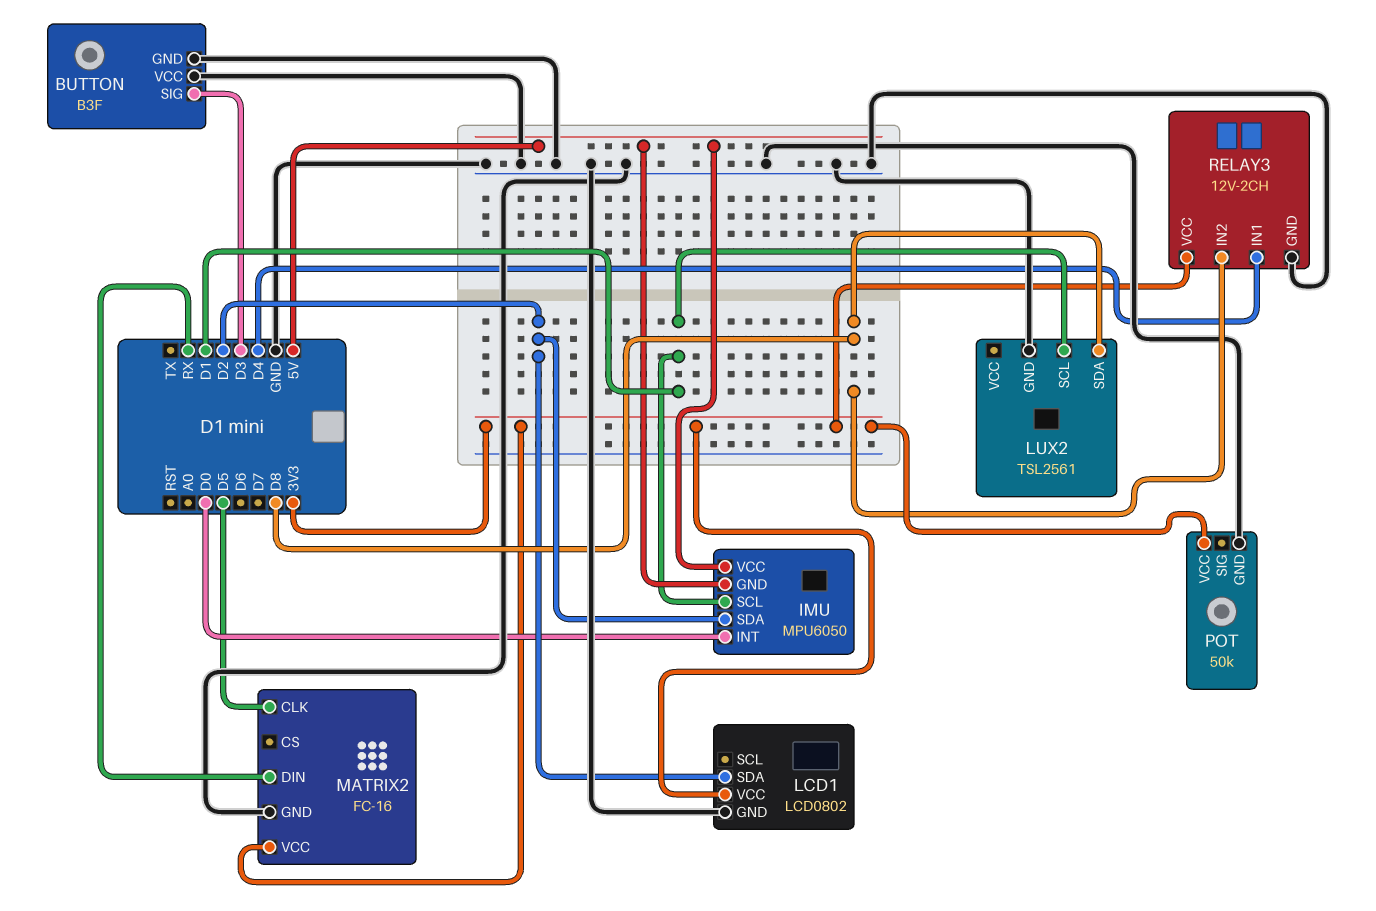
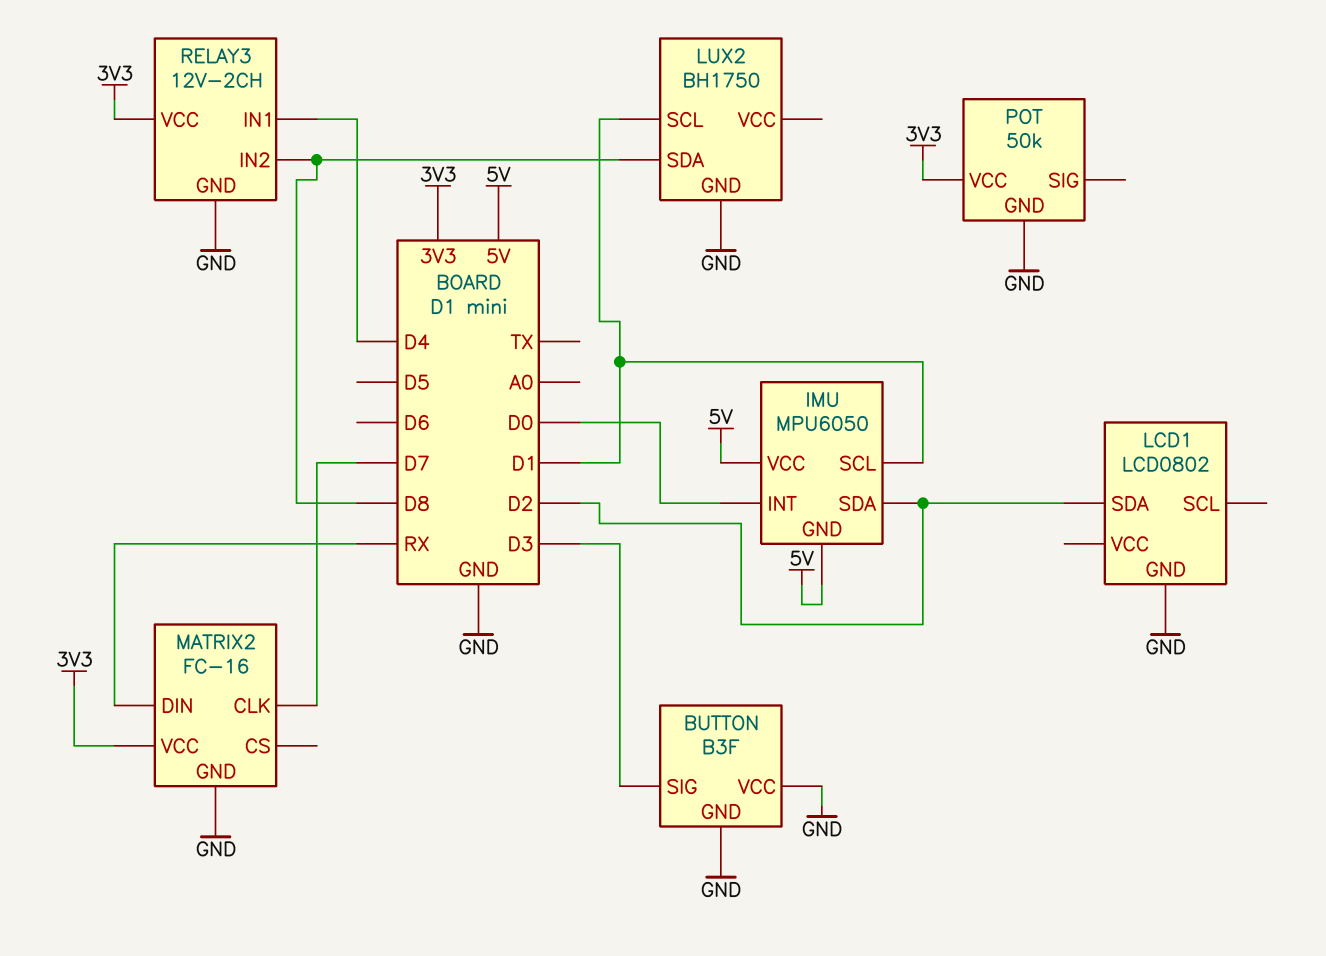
LCD1 pin VCC: 3V3 -> none
LUX2: TSL2561 -> BH1750
MATRIX2 pin CLK: D5 -> D7

